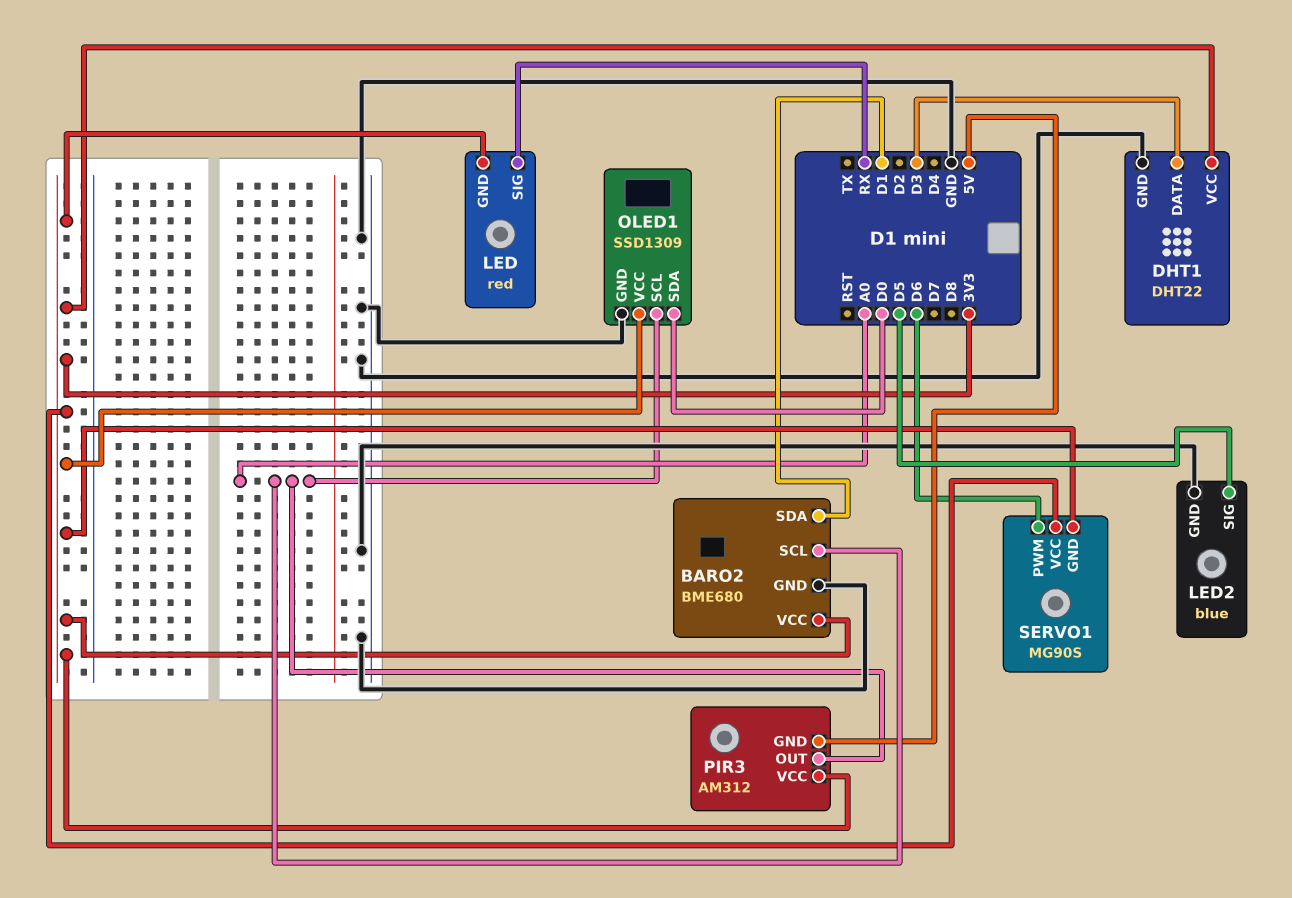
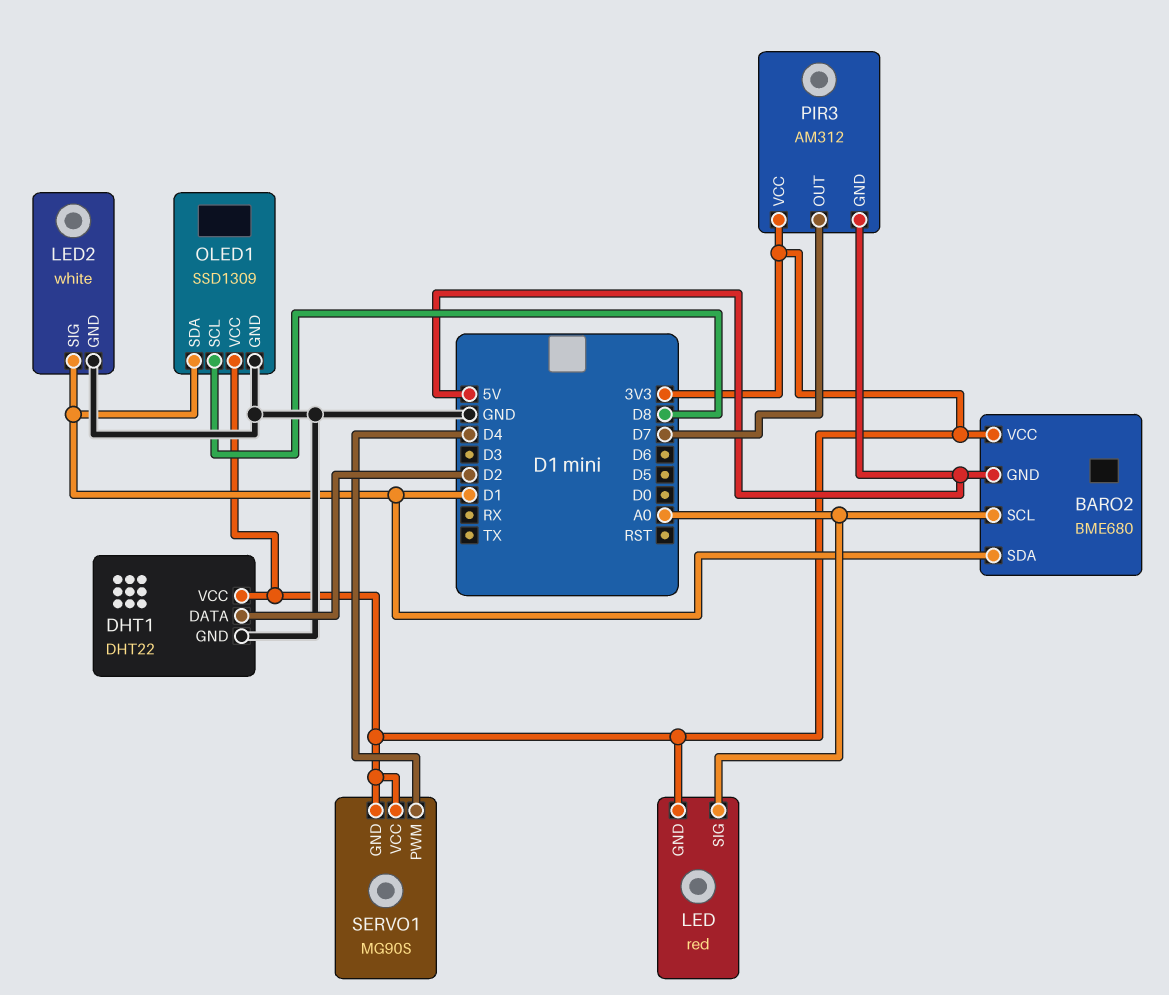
BARO2 pin GND: GND -> 5V
DHT1 pin DATA: D3 -> D2
LED pin SIG: RX -> A0
LED2: blue -> white
LED2 pin SIG: D5 -> D1
OLED1 pin SCL: A0 -> D8
OLED1 pin SDA: D0 -> D1
PIR3 pin OUT: A0 -> D7
SERVO1 pin PWM: D6 -> D4

